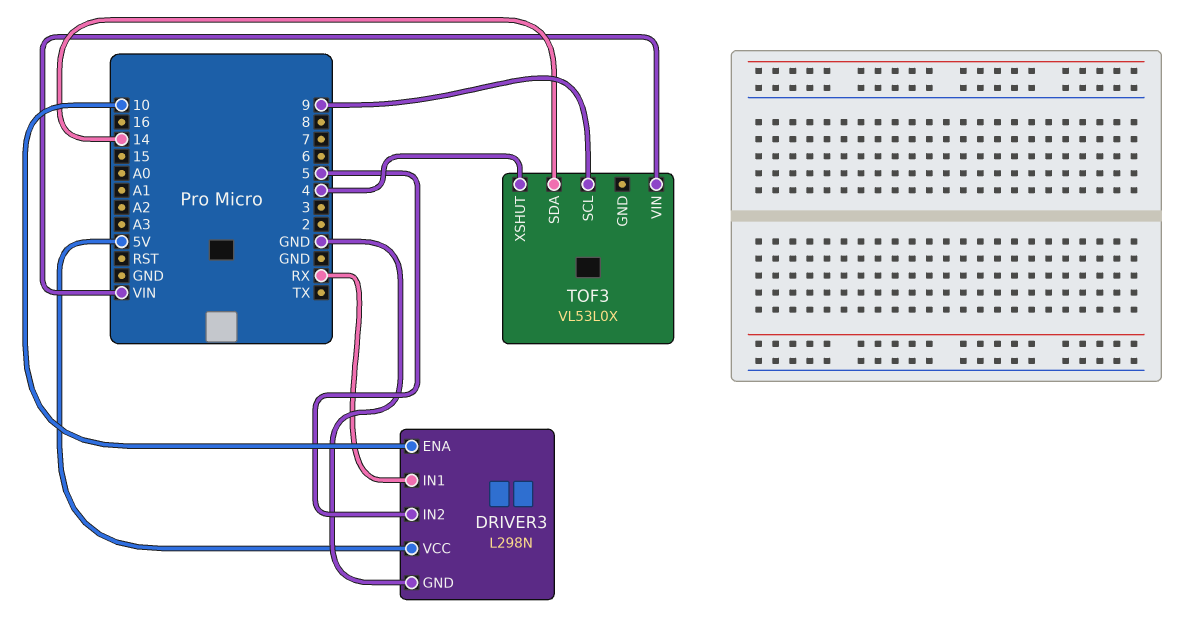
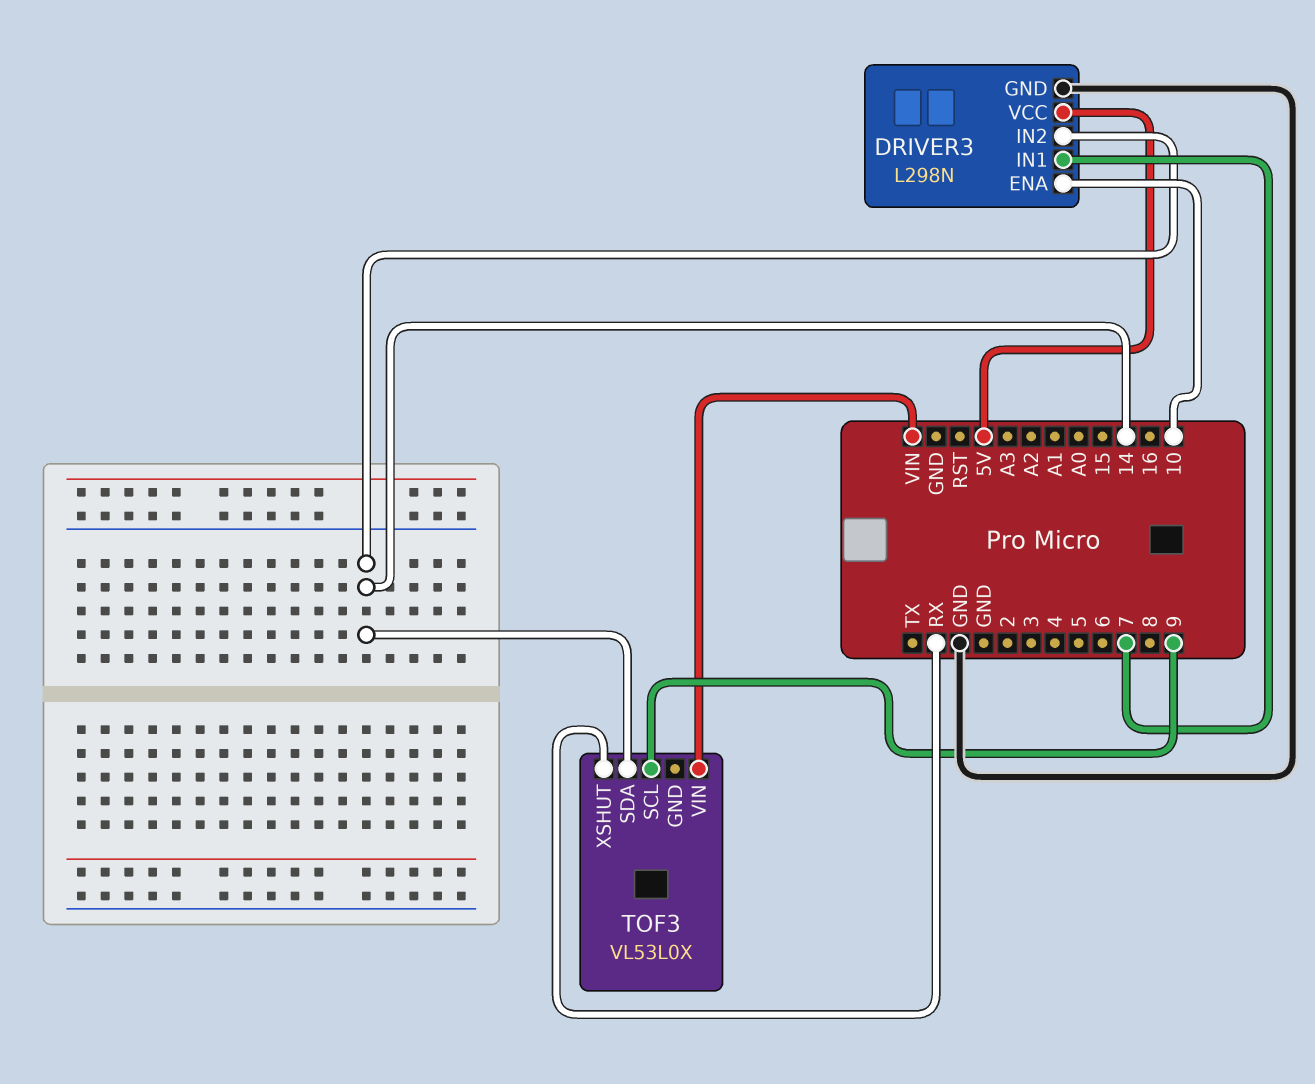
DRIVER3 pin IN1: RX -> 7
DRIVER3 pin IN2: 5 -> 14
TOF3 pin XSHUT: 4 -> RX

